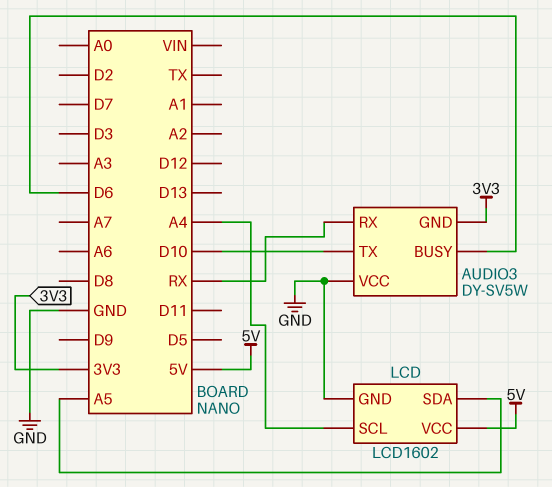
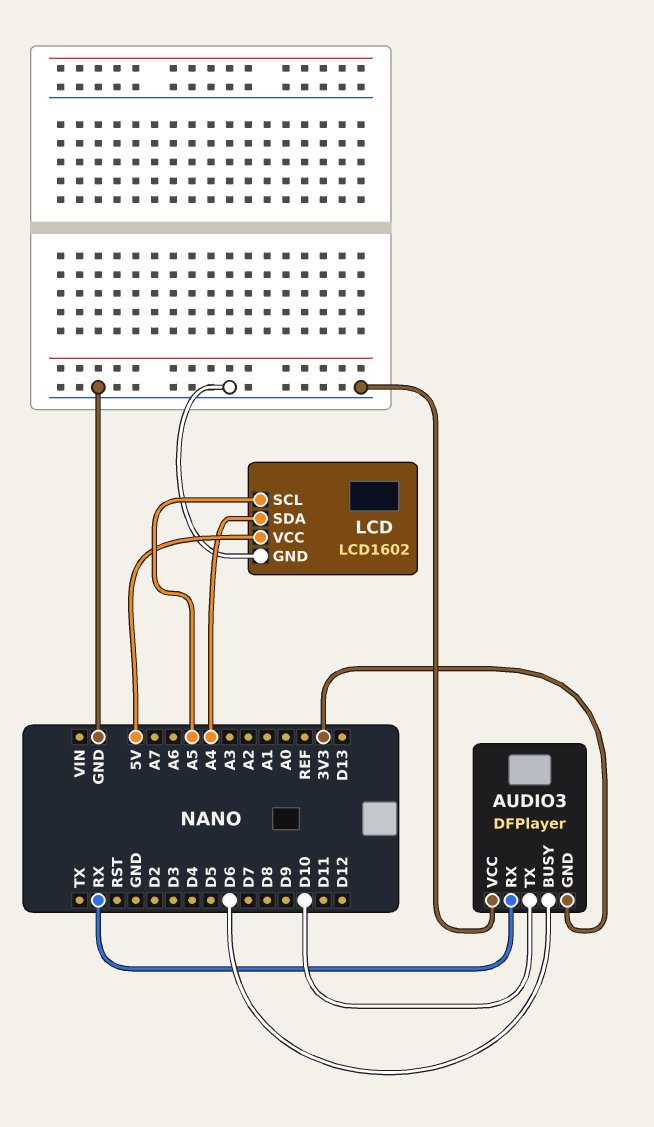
AUDIO3: DY-SV5W -> DFPlayer
LCD pin SCL: A4 -> A5
LCD pin SDA: A5 -> A4

